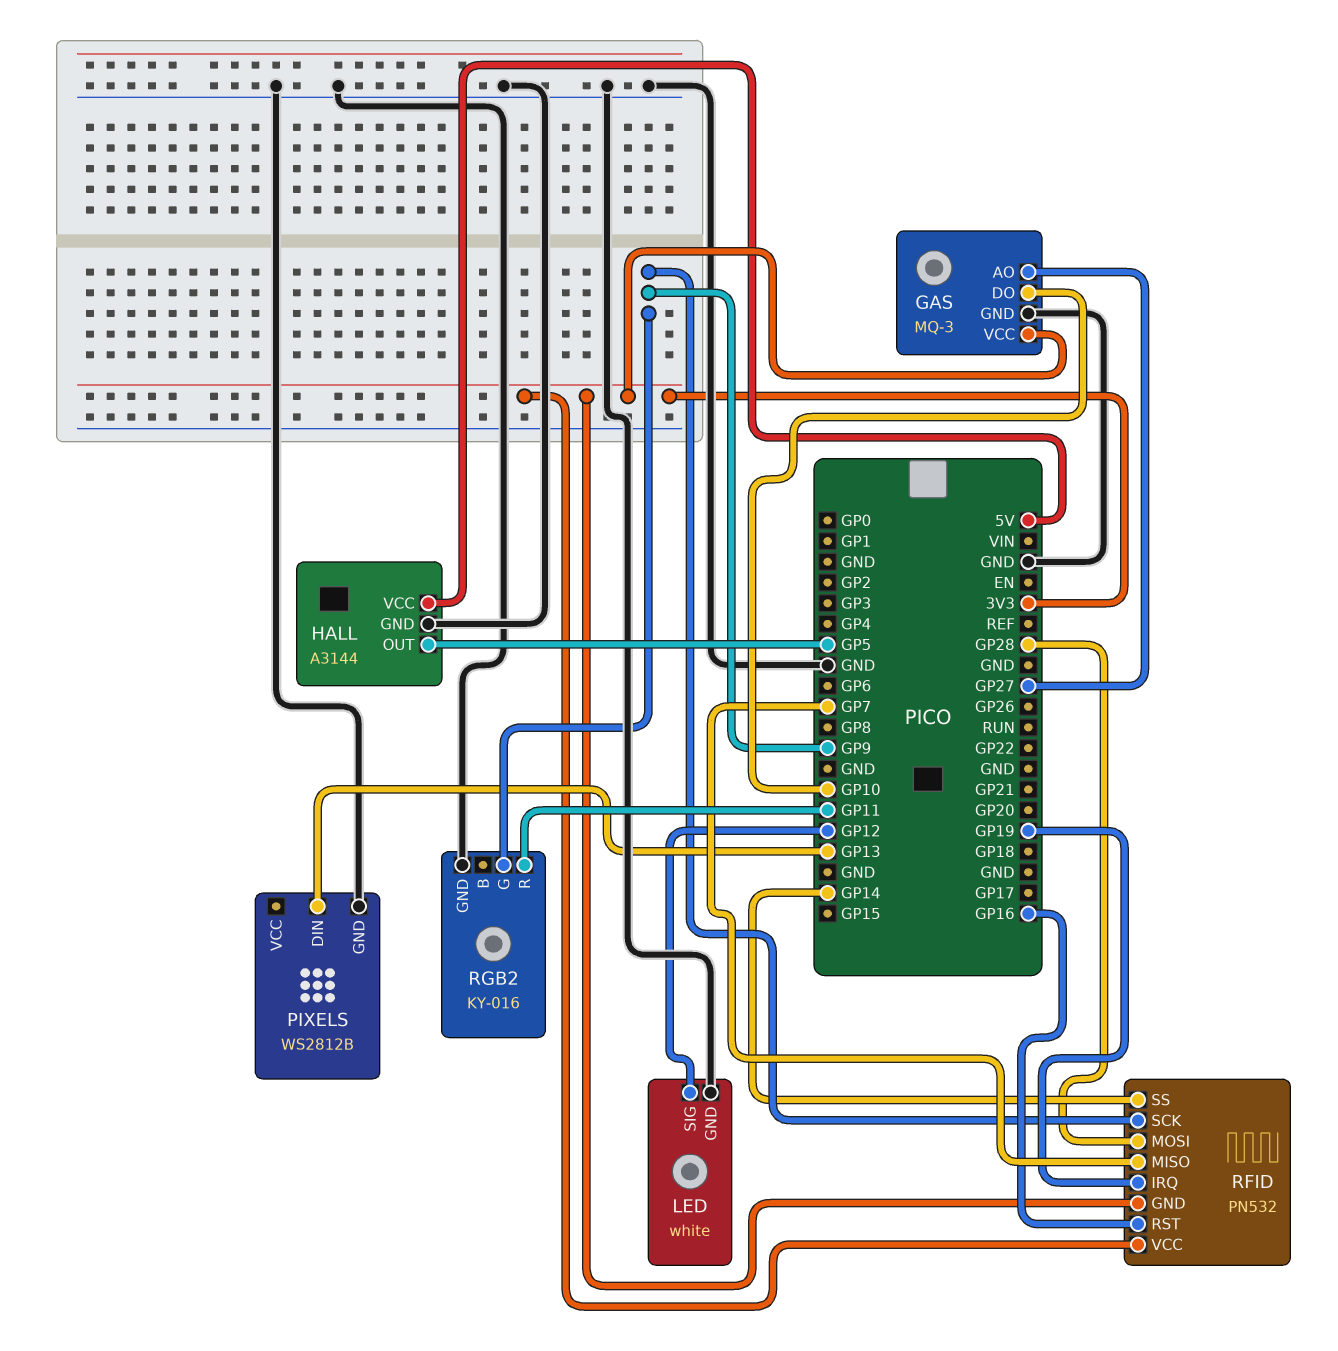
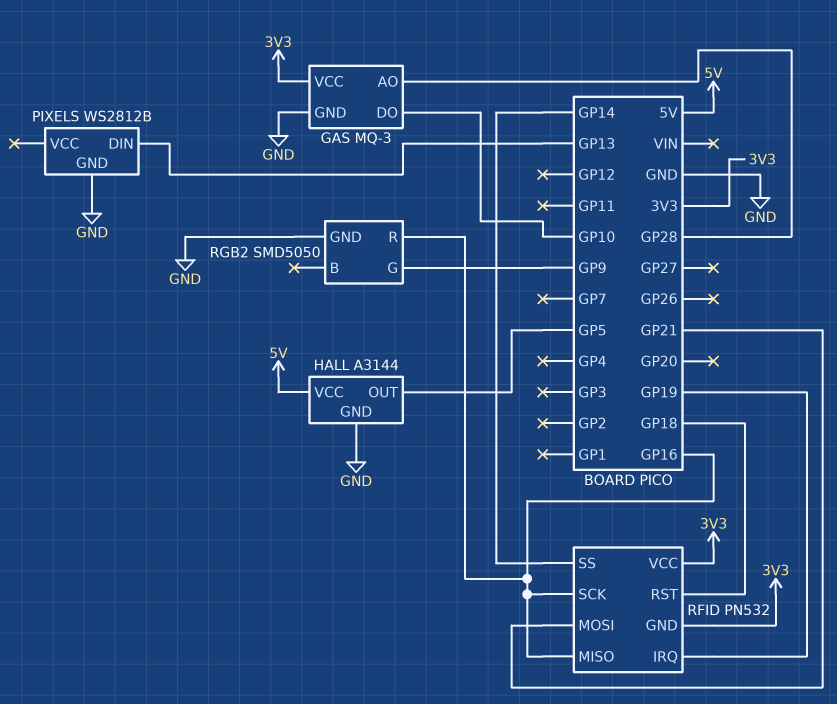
GAS pin AO: GP27 -> GP28
LED: white -> none
LED pin GND: GND -> none
LED pin SIG: GP12 -> none
RFID pin MISO: GP7 -> GP16
RFID pin MOSI: GP28 -> GP21
RFID pin RST: GP16 -> GP18
RFID pin SCK: GP9 -> GP16
RGB2: KY-016 -> SMD5050
RGB2 pin R: GP11 -> GP16

